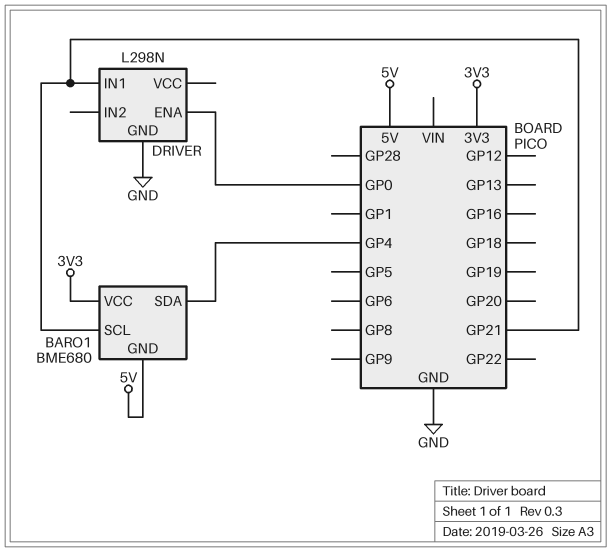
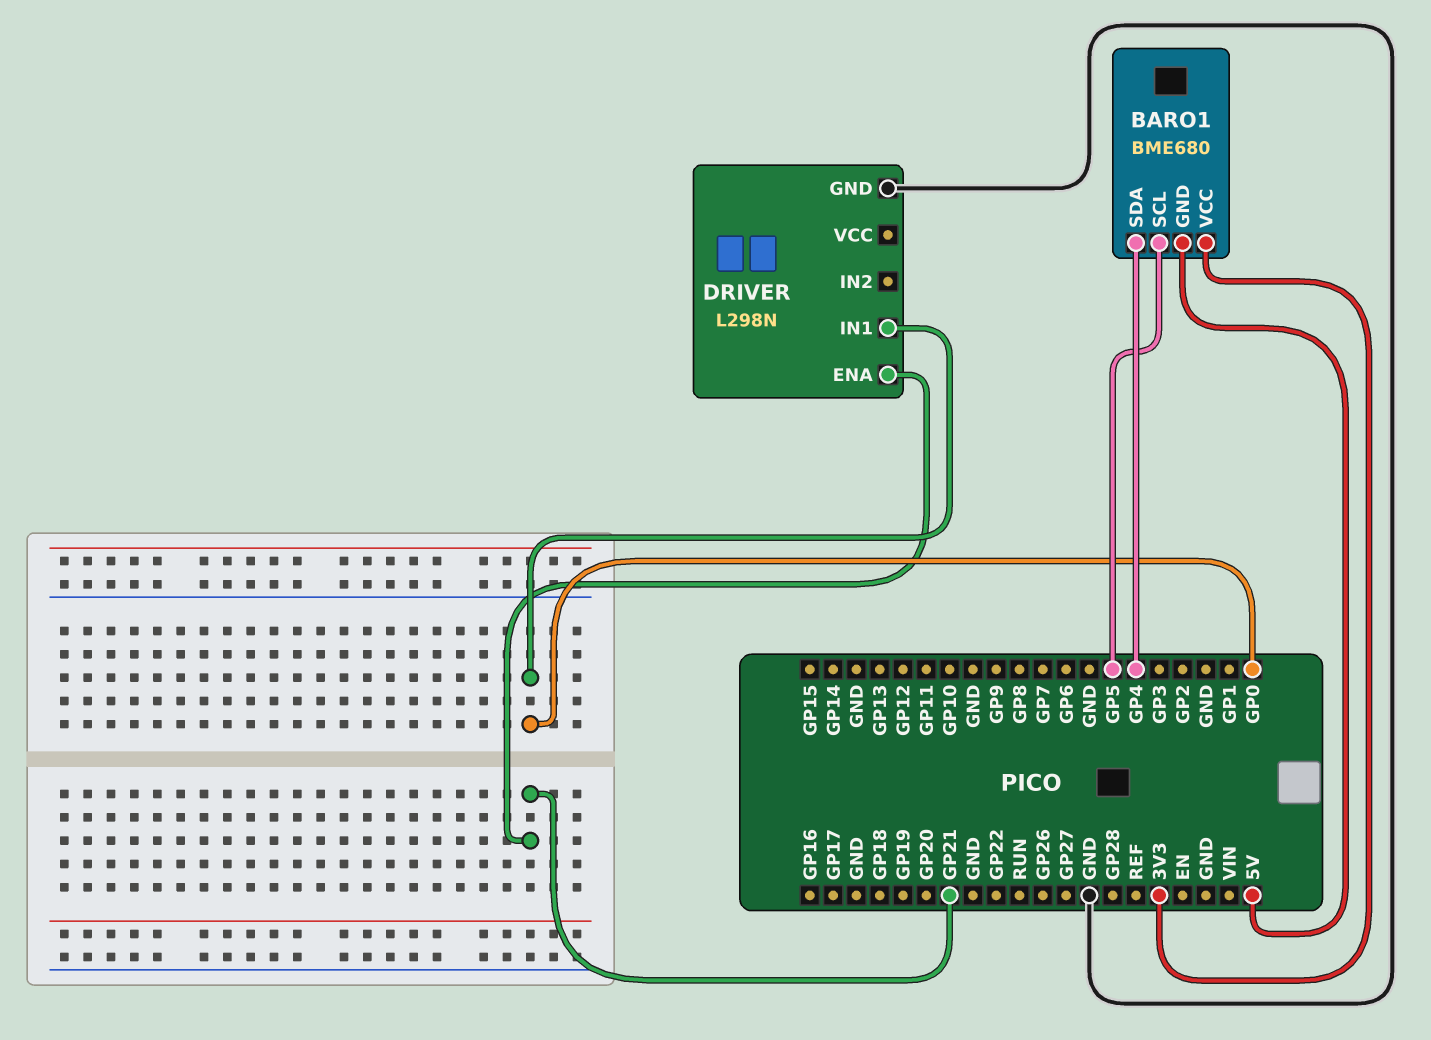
BARO1 pin SCL: GP21 -> GP5
DRIVER pin ENA: GP0 -> GP21
DRIVER pin IN1: GP21 -> GP0

